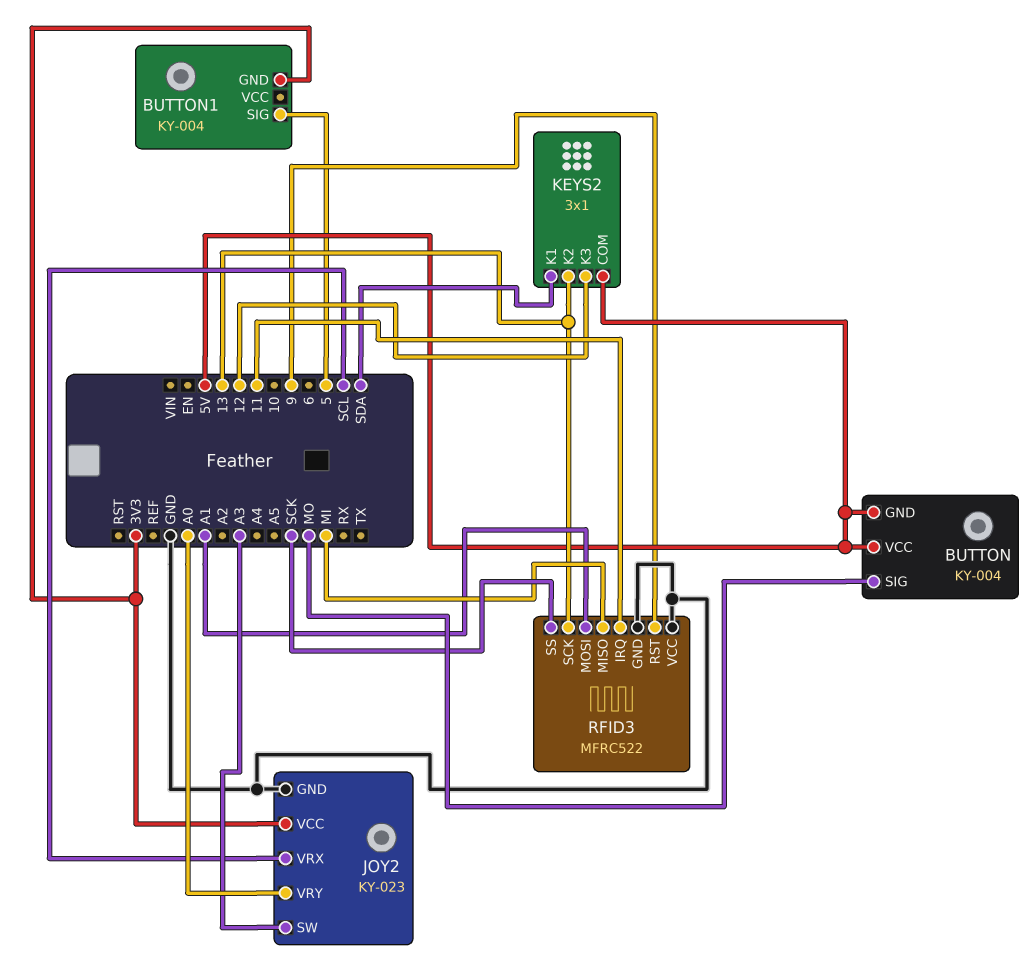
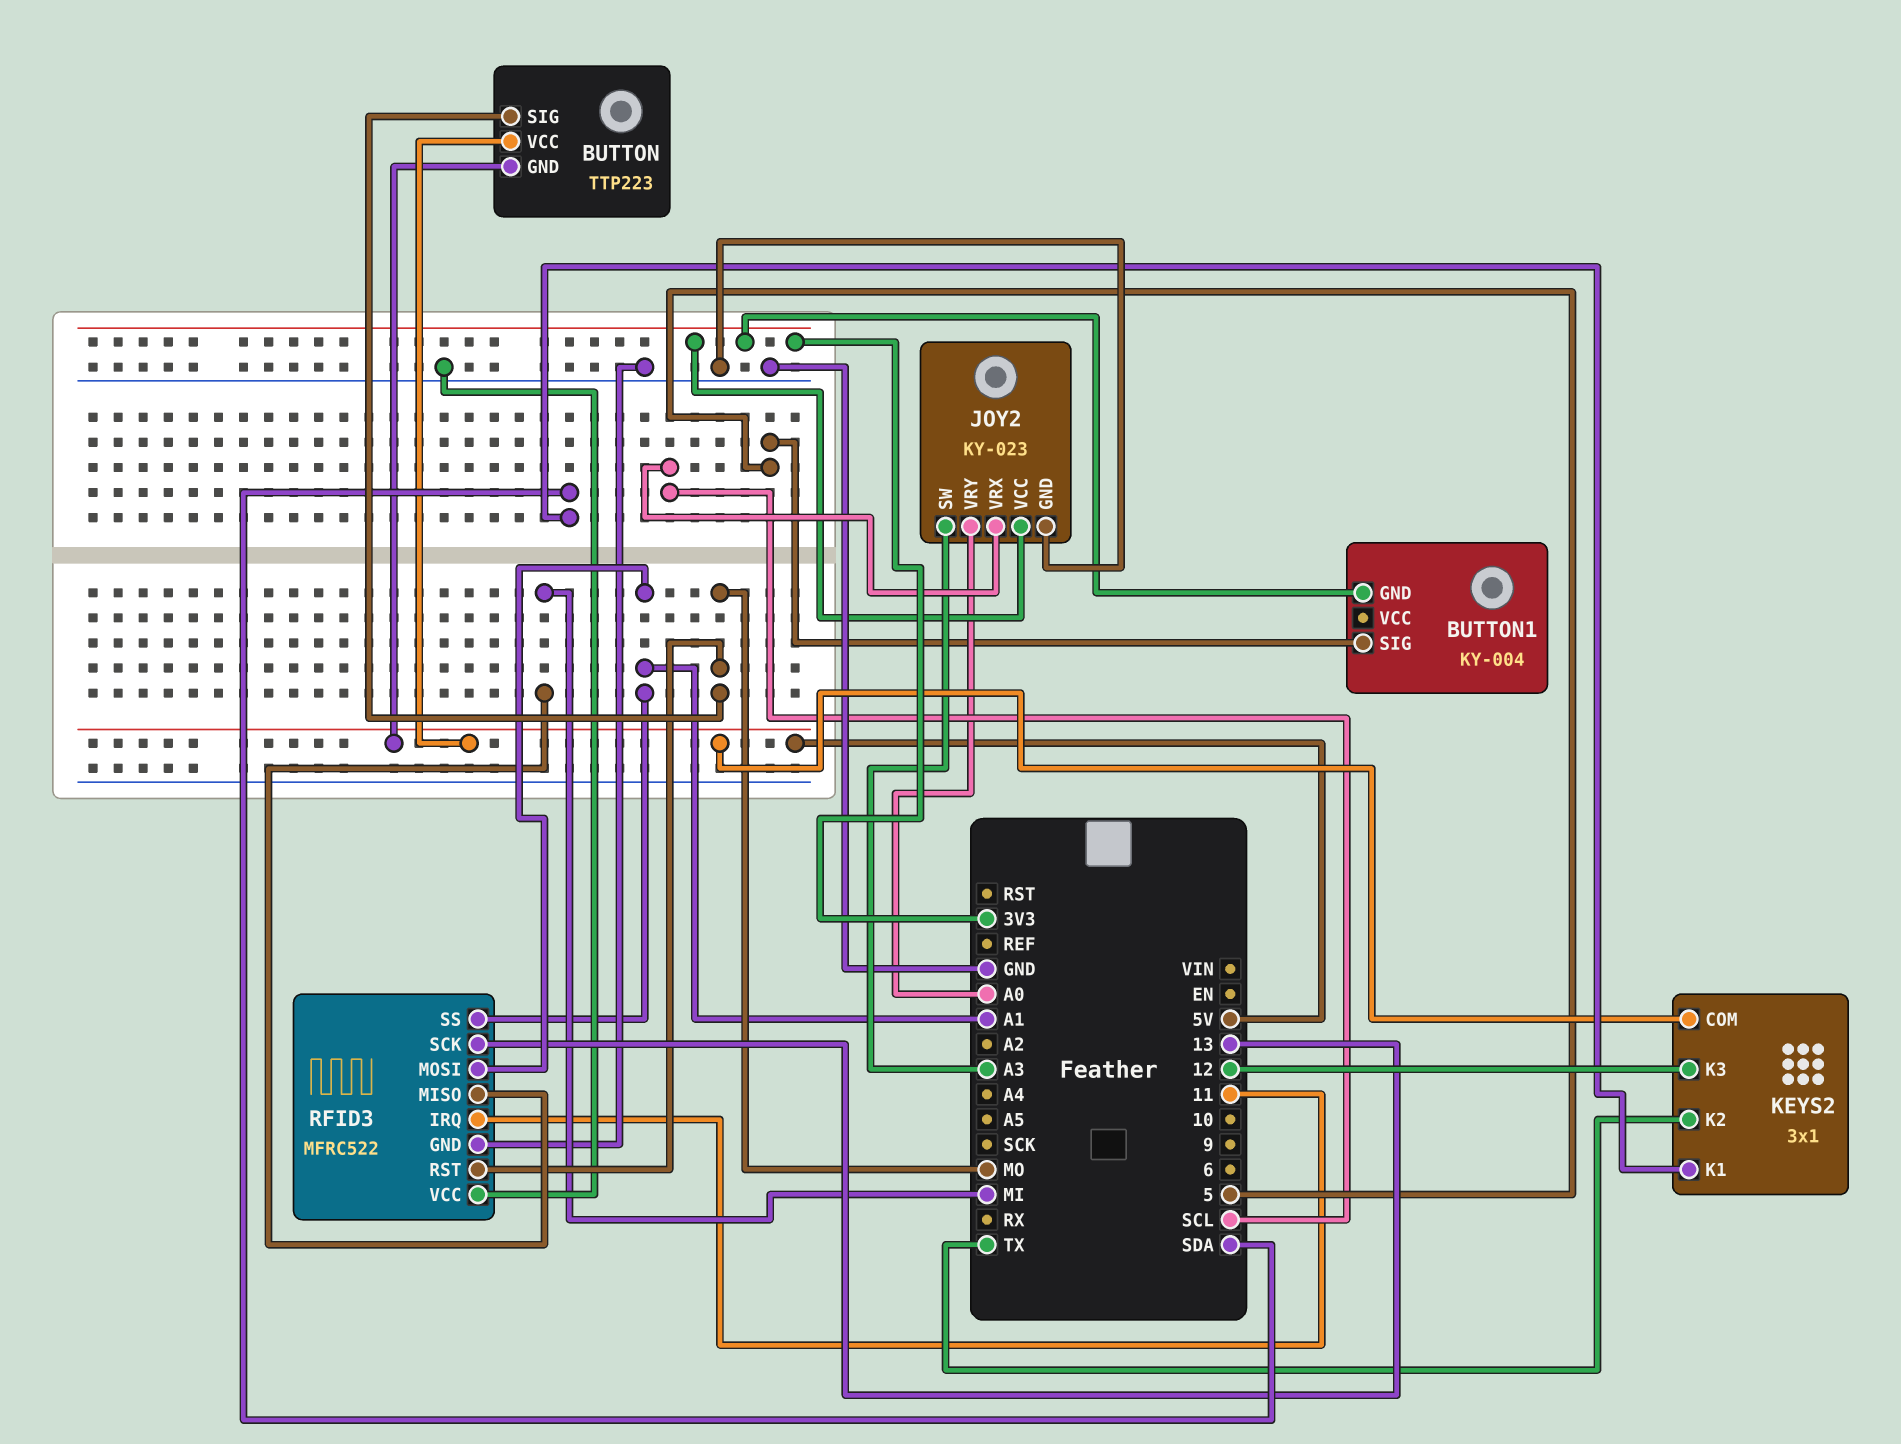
BUTTON: KY-004 -> TTP223
KEYS2 pin K2: 13 -> TX
RFID3 pin RST: 9 -> MO
RFID3 pin SS: SCK -> A1

